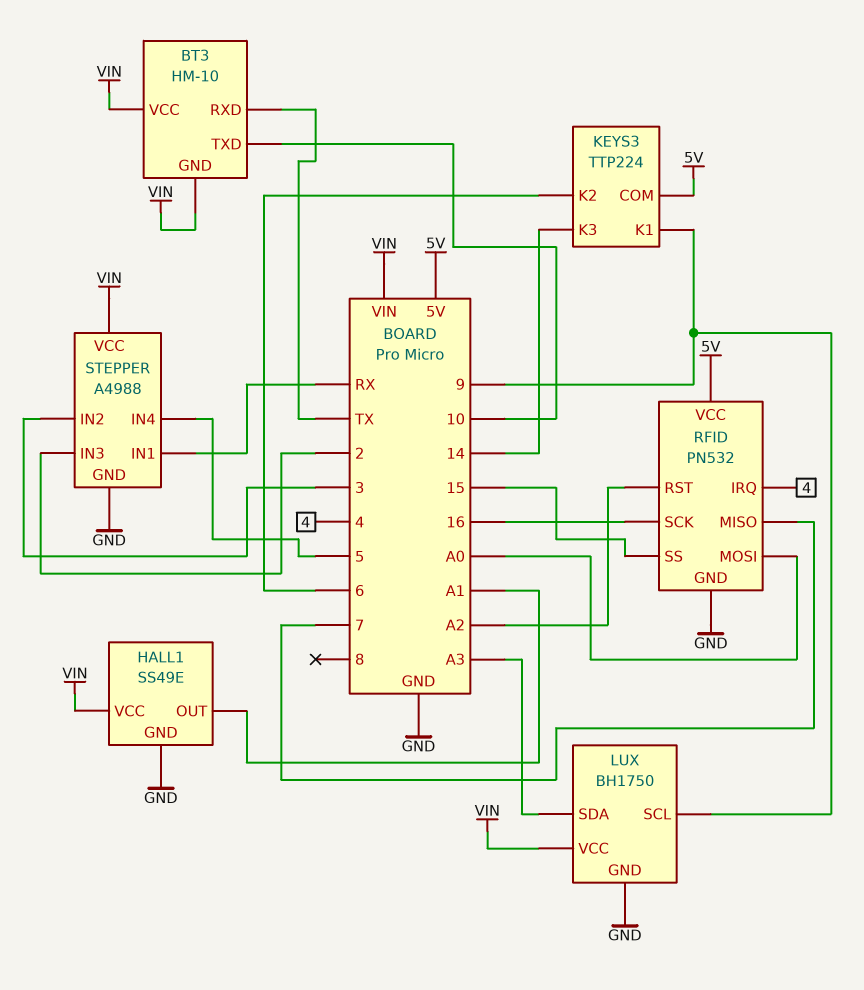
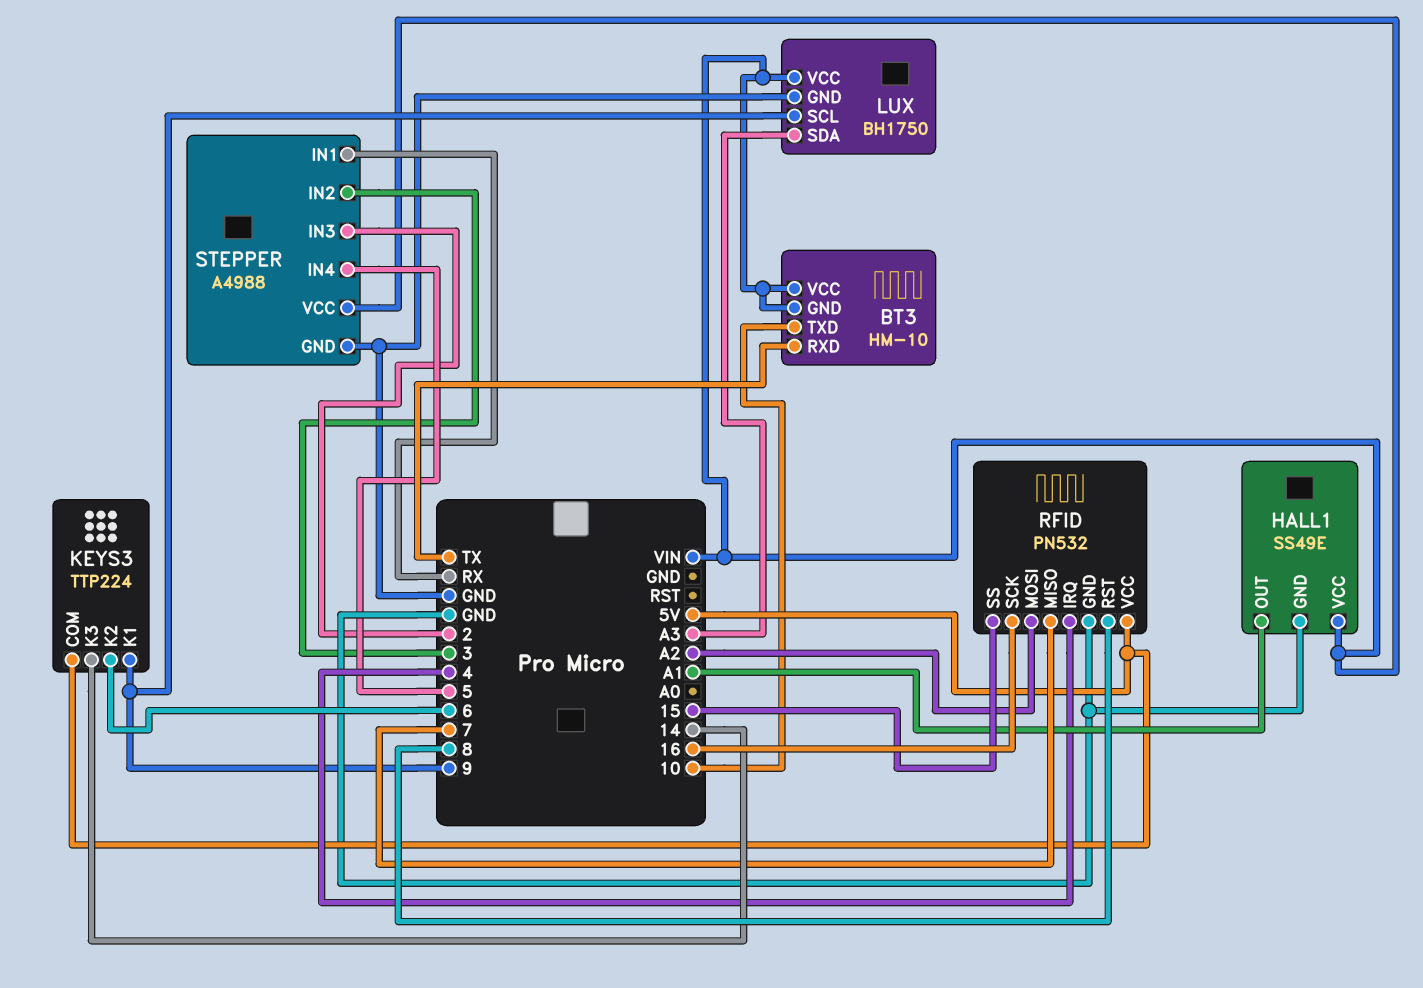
RFID pin MOSI: A0 -> A2
RFID pin RST: A2 -> 8

